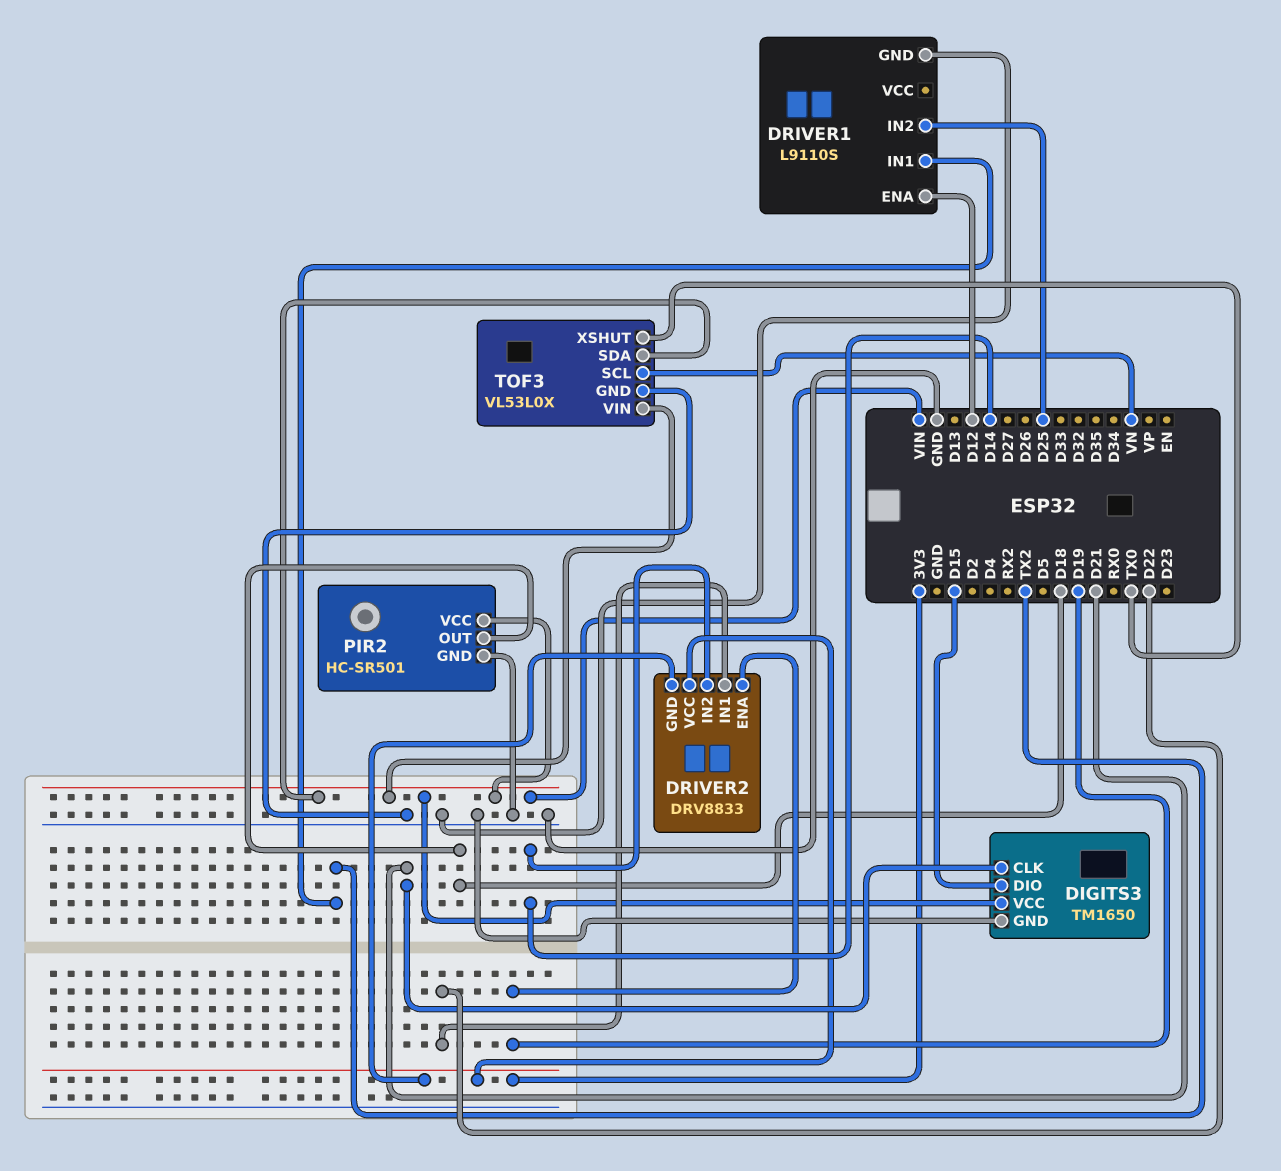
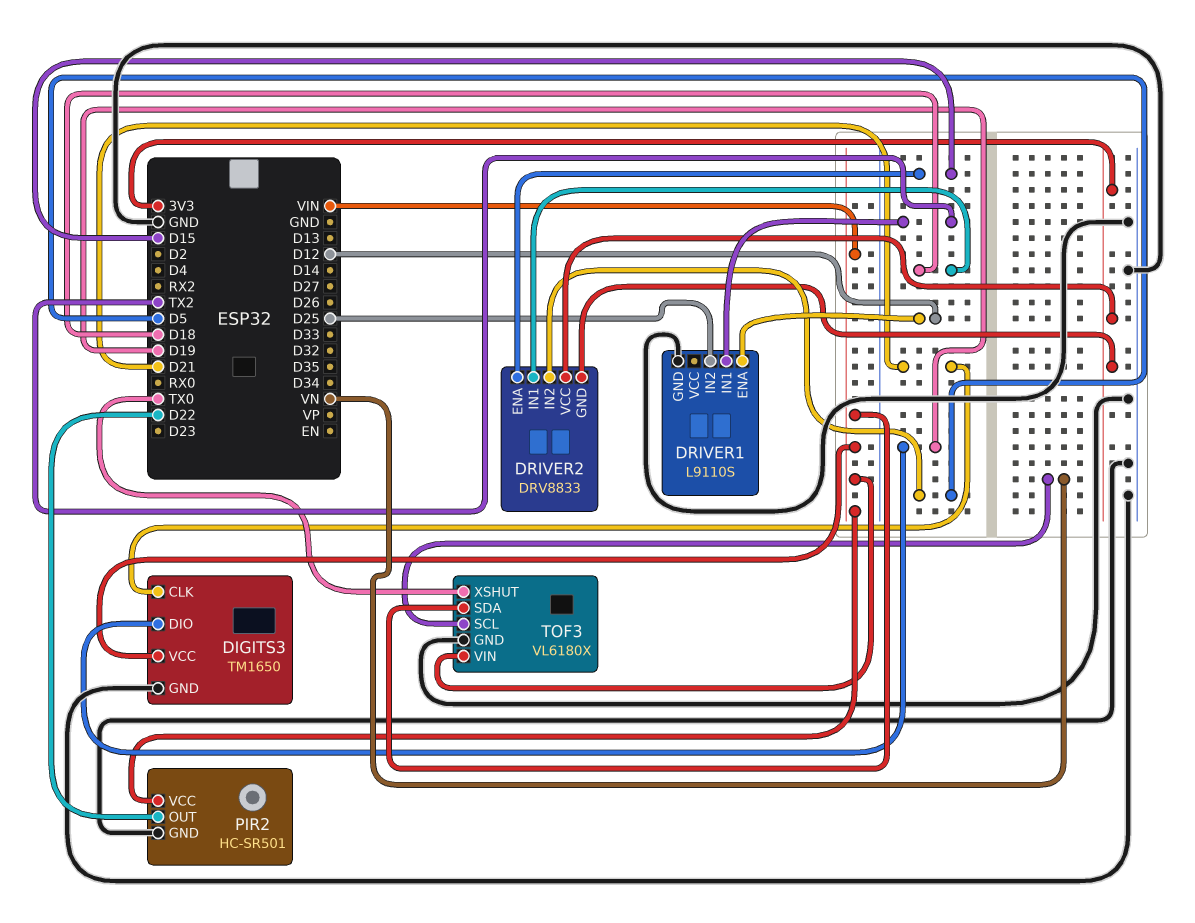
DIGITS3 pin DIO: D15 -> D19
DRIVER2 pin ENA: D19 -> D15
DRIVER2 pin IN1: D22 -> D18
DRIVER2 pin IN2: D14 -> D5
PIR2 pin OUT: D18 -> D22
TOF3: VL53L0X -> VL6180X

